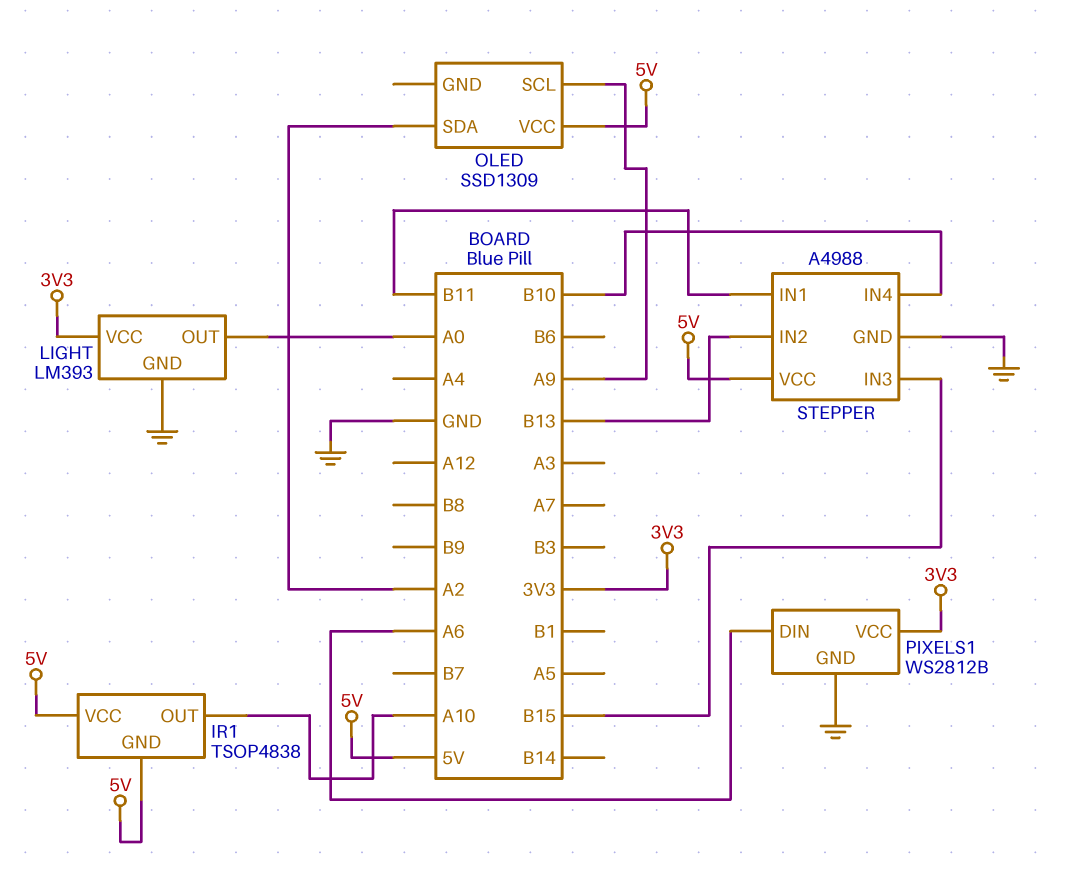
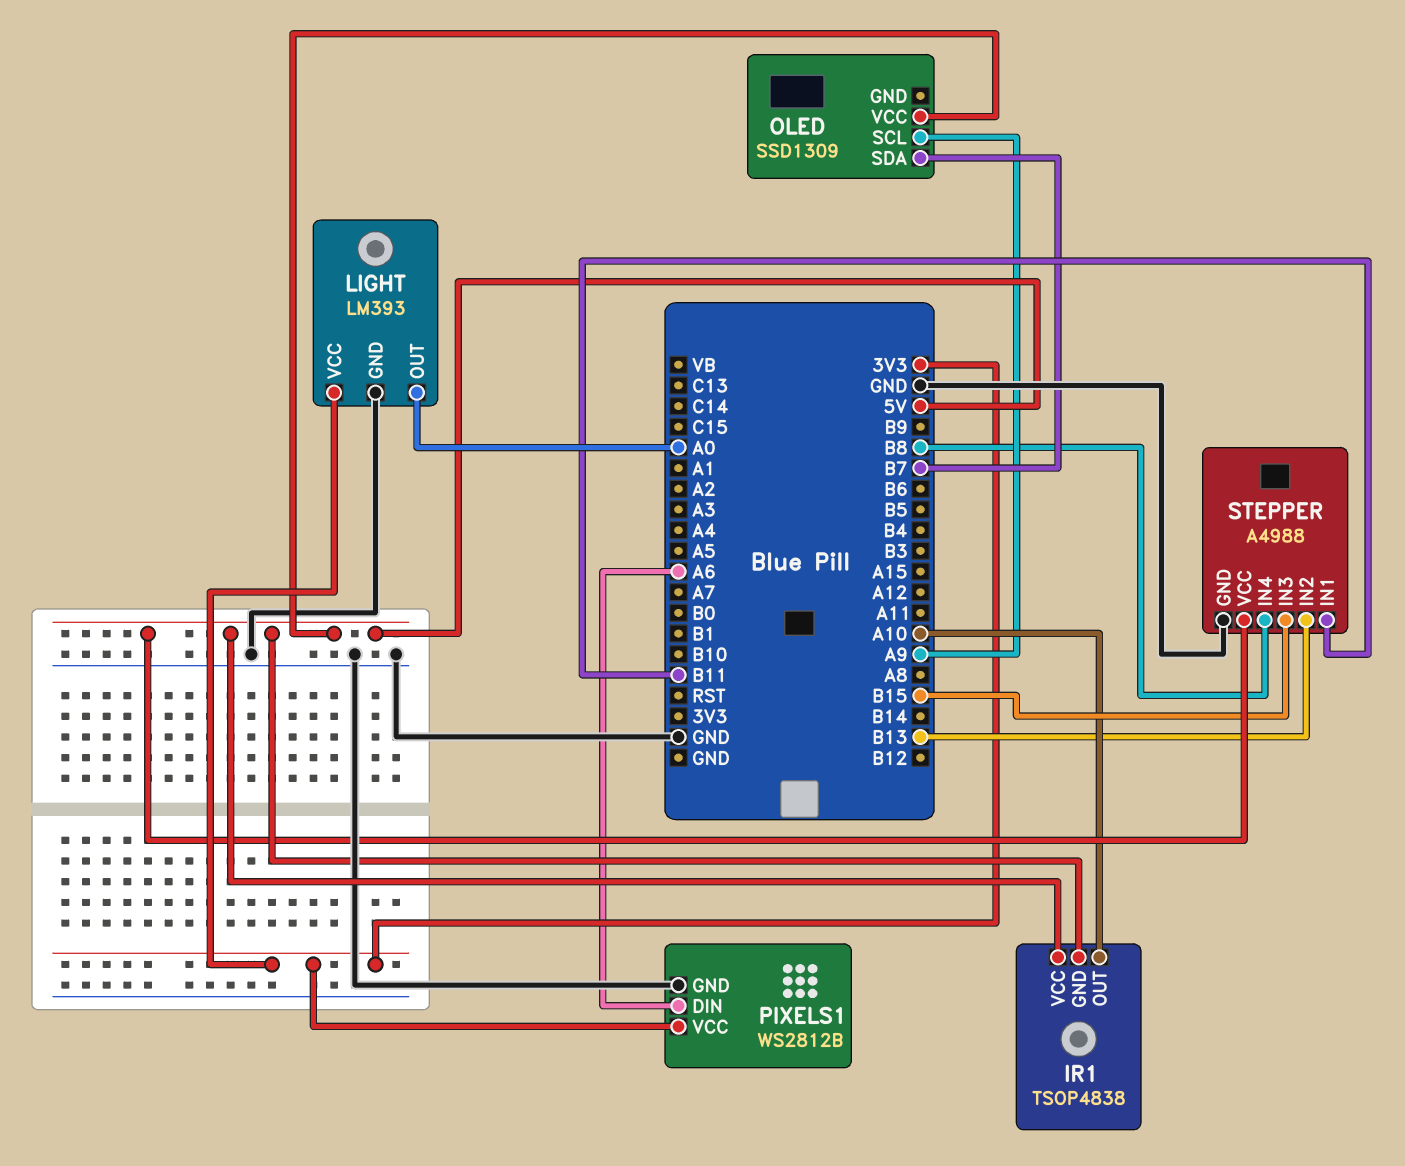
OLED pin SDA: A2 -> B7
STEPPER pin IN4: B10 -> B8

